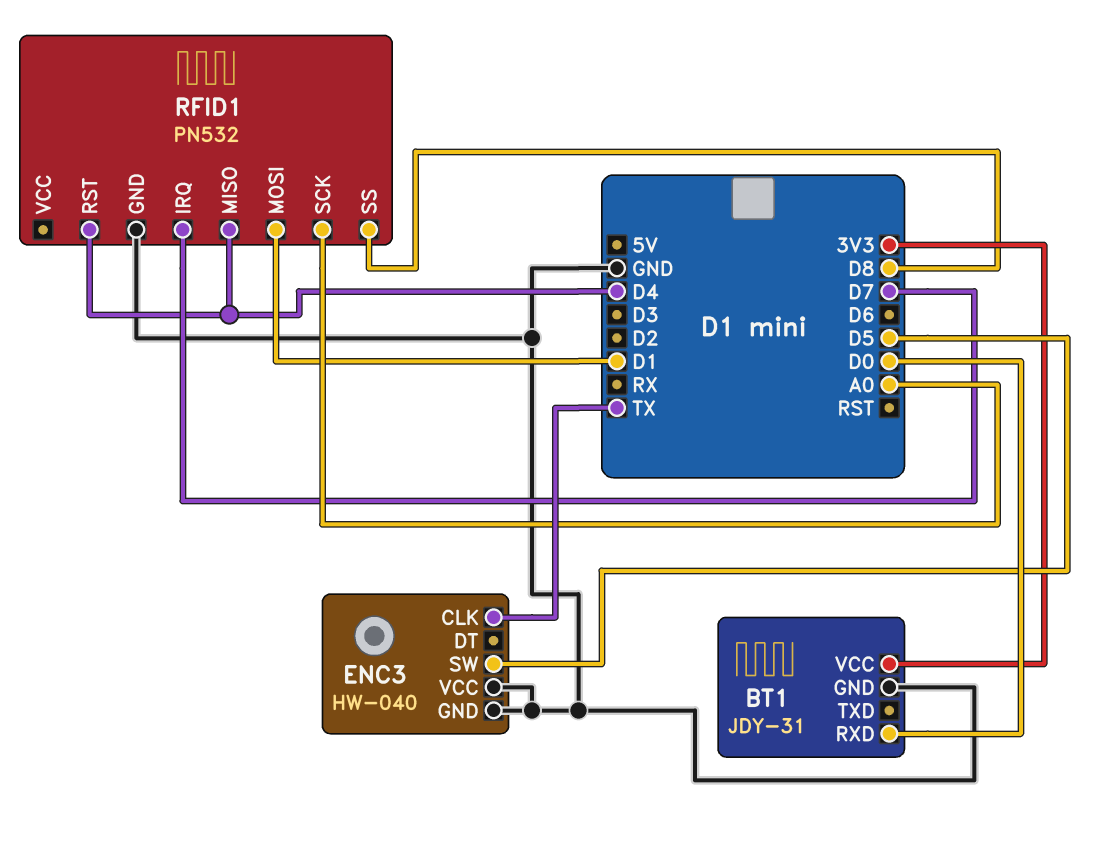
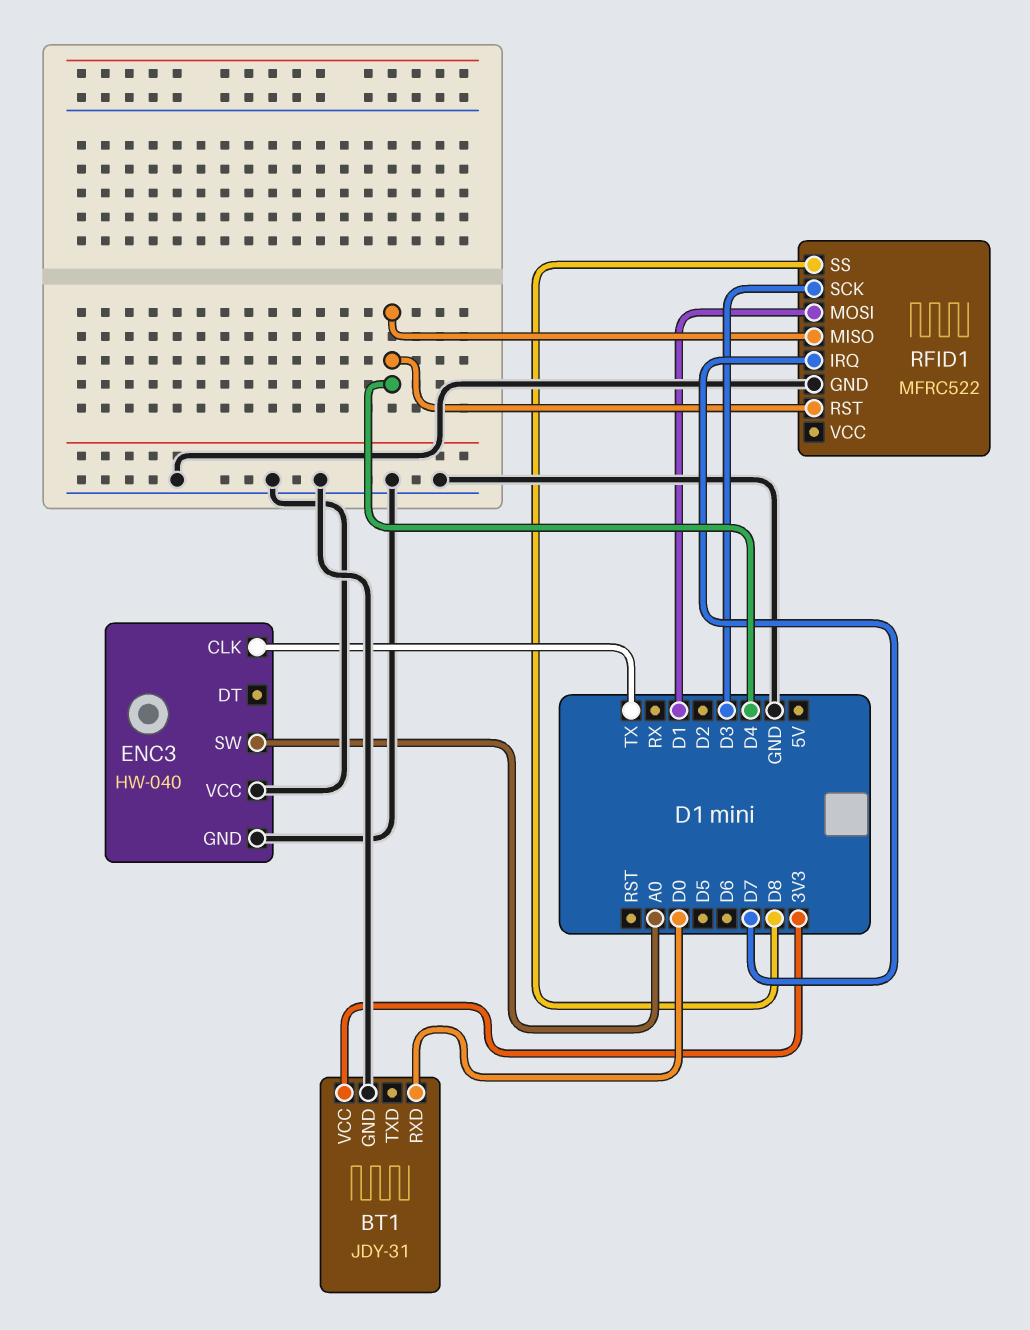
ENC3 pin SW: D5 -> A0
RFID1: PN532 -> MFRC522
RFID1 pin SCK: A0 -> D3

